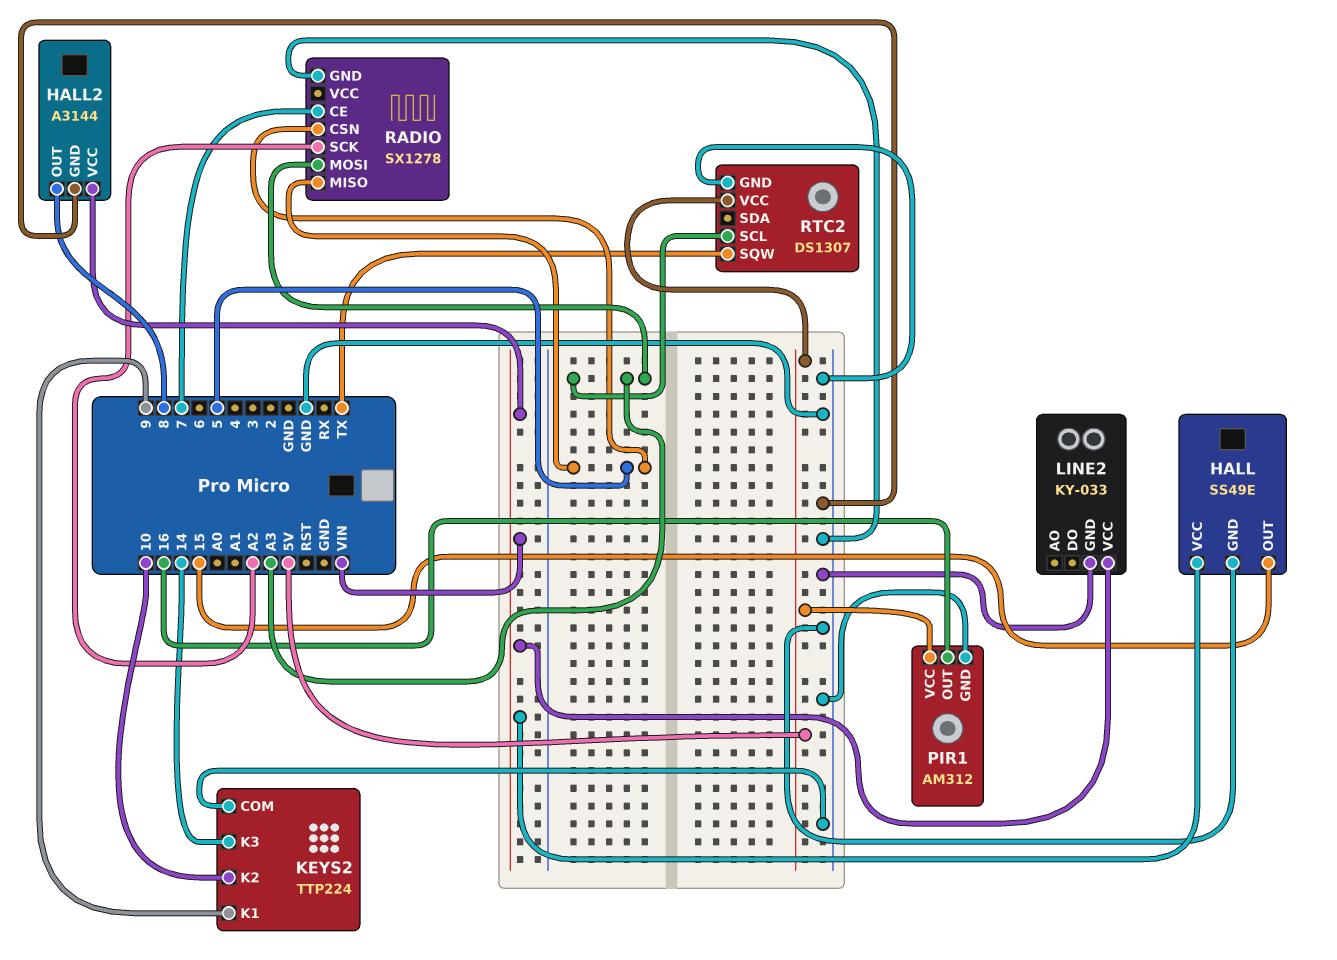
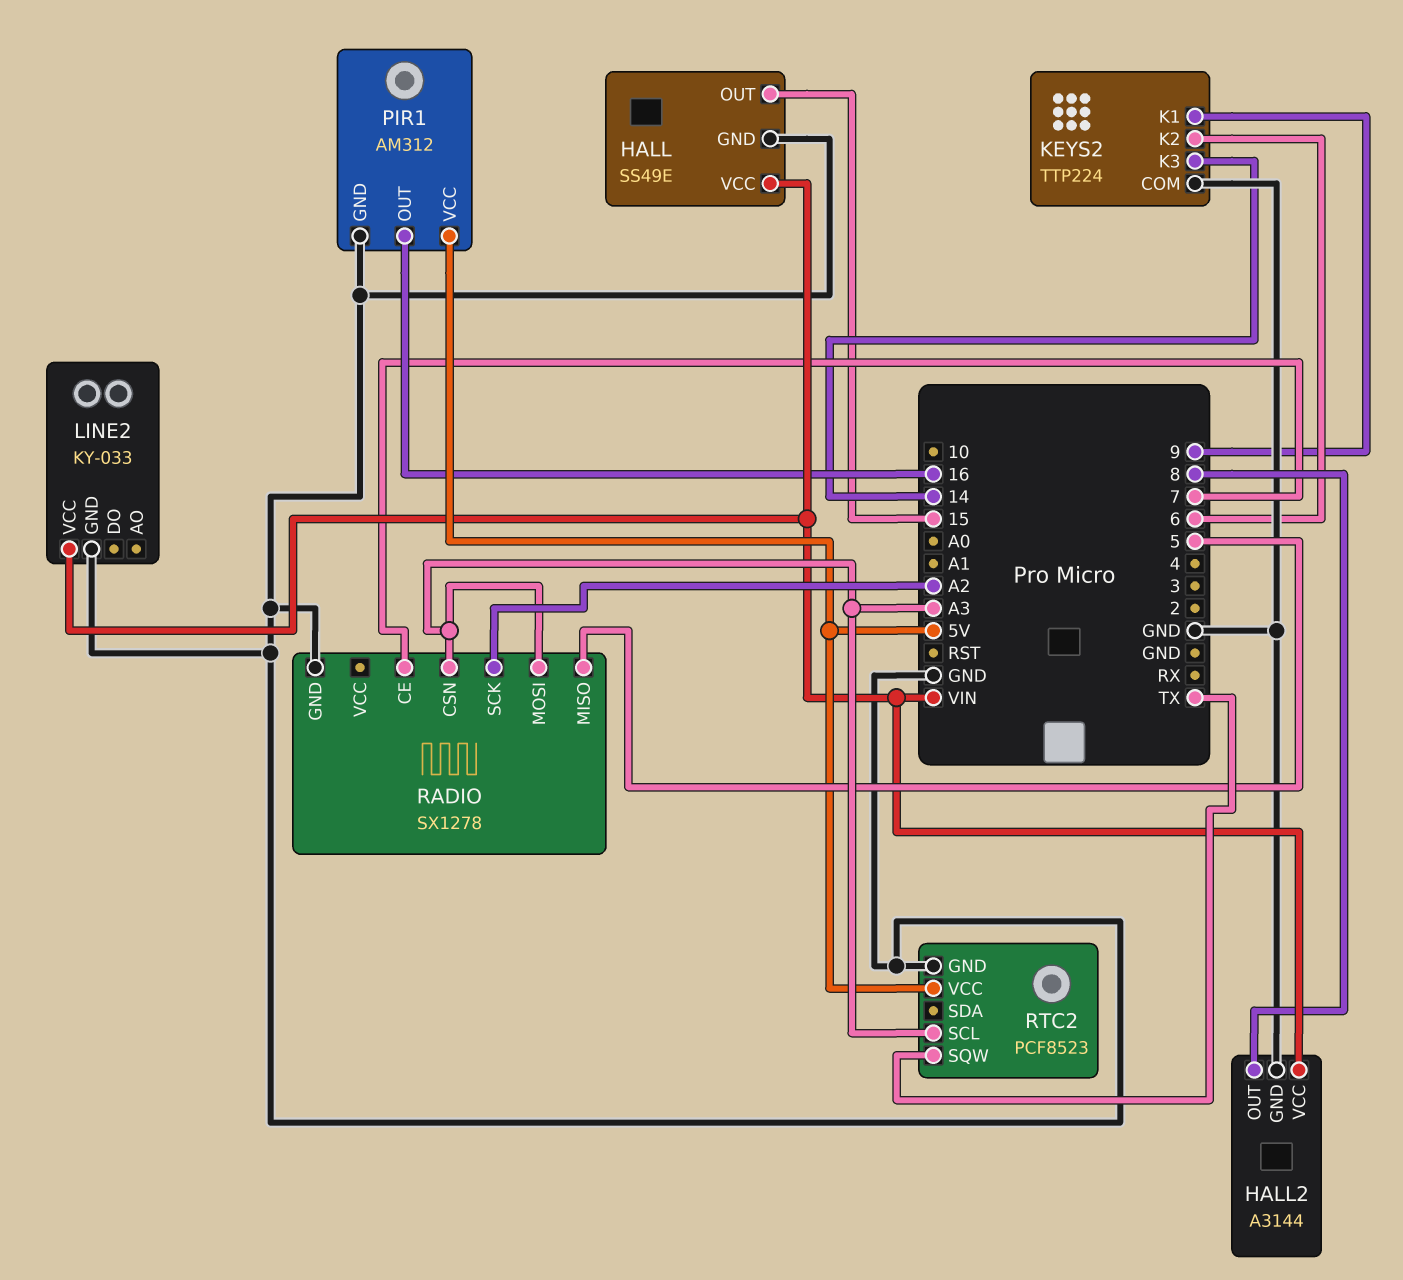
KEYS2 pin K2: 10 -> 6
RADIO pin CSN: 5 -> A3
RTC2: DS1307 -> PCF8523

